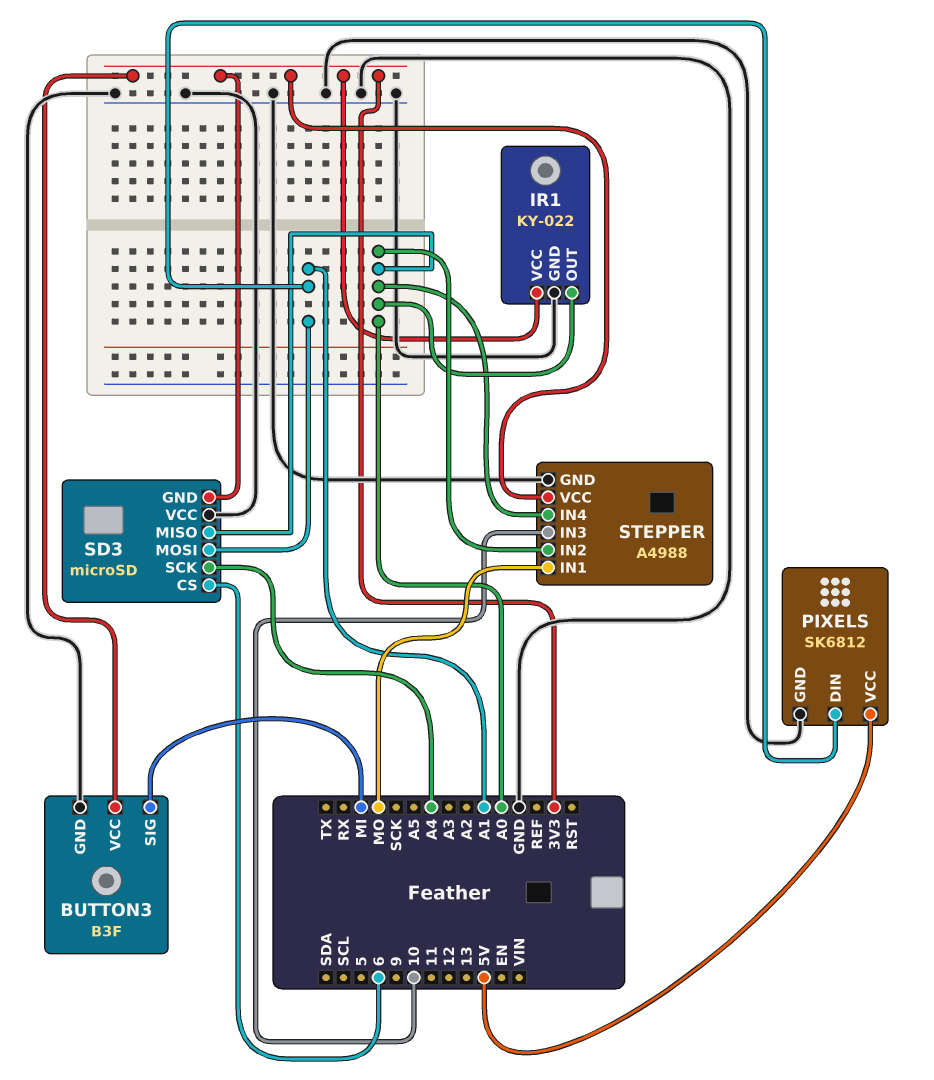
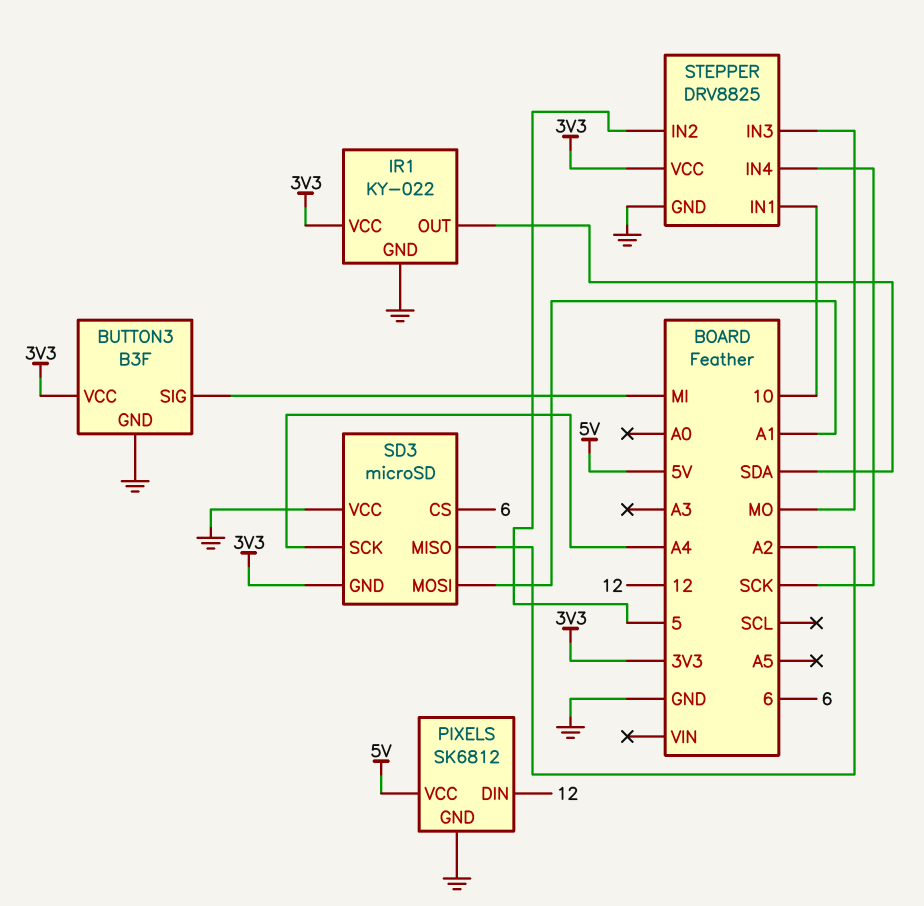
IR1 pin OUT: A0 -> SDA
PIXELS pin DIN: A1 -> 12
SD3 pin MISO: A0 -> A2
STEPPER: A4988 -> DRV8825
STEPPER pin IN1: MO -> 10
STEPPER pin IN2: A0 -> 5
STEPPER pin IN3: 10 -> MO
STEPPER pin IN4: A0 -> SCK

